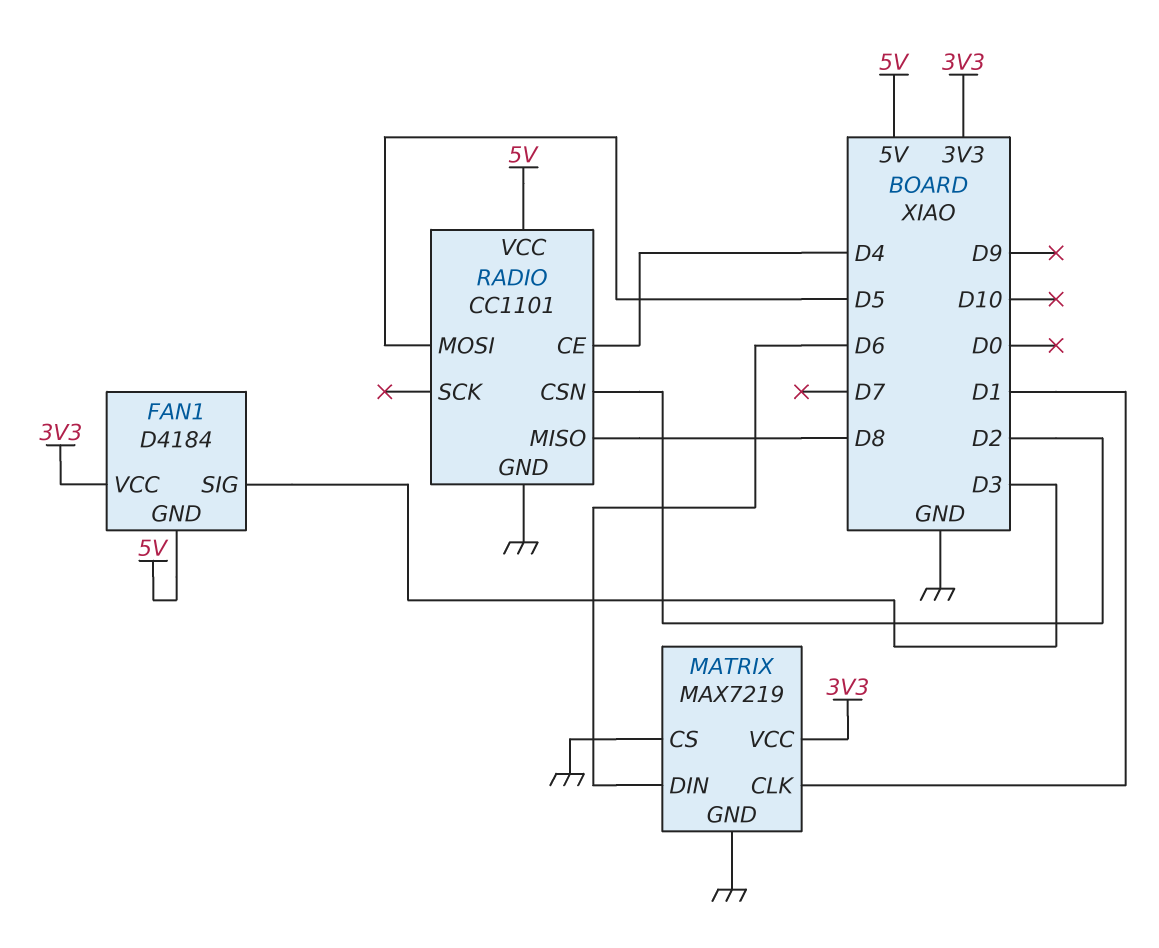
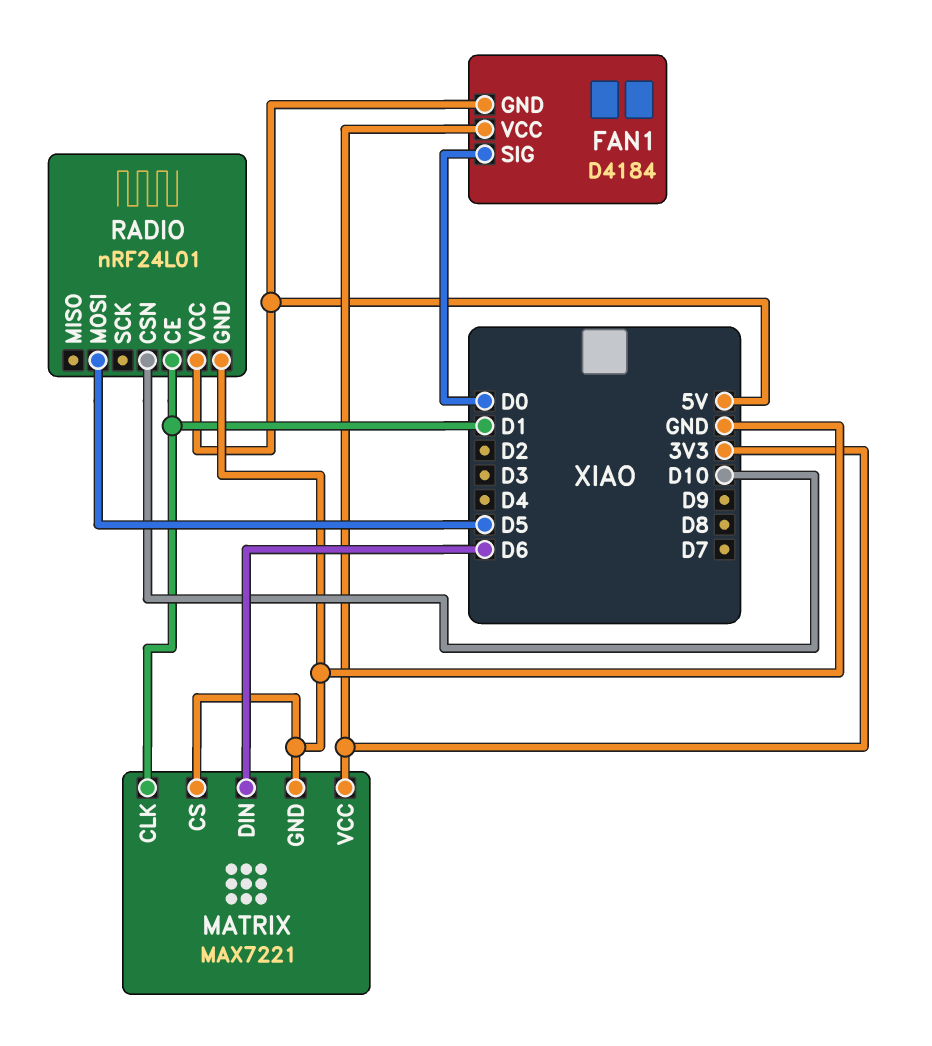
FAN1 pin SIG: D3 -> D0
MATRIX: MAX7219 -> MAX7221
RADIO: CC1101 -> nRF24L01
RADIO pin CE: D4 -> D1
RADIO pin CSN: D2 -> D10
RADIO pin MISO: D8 -> none

